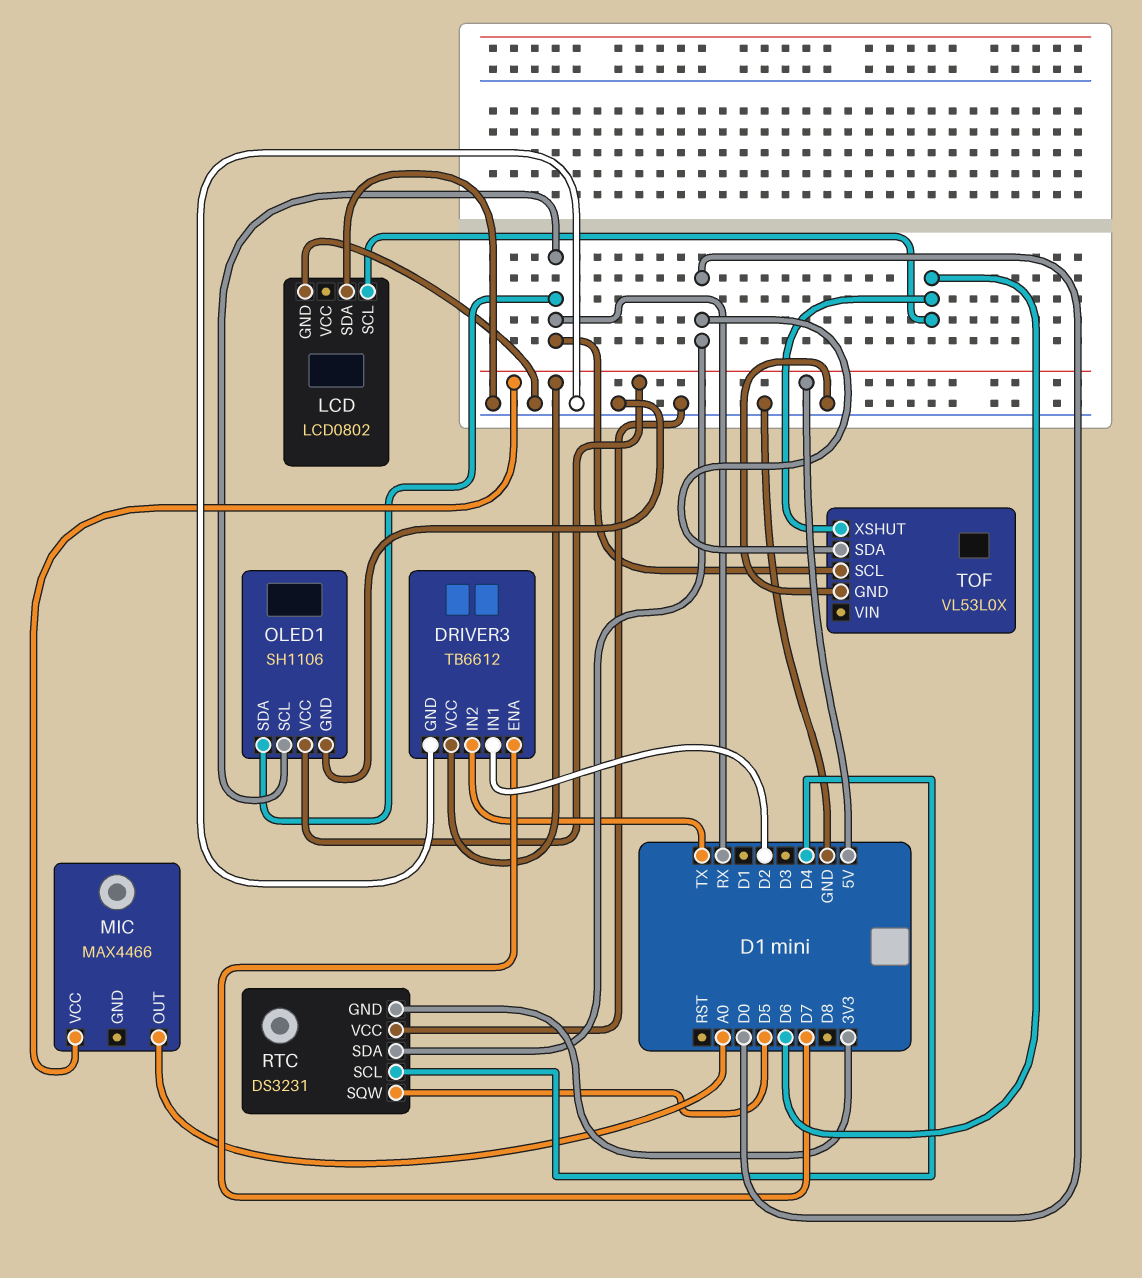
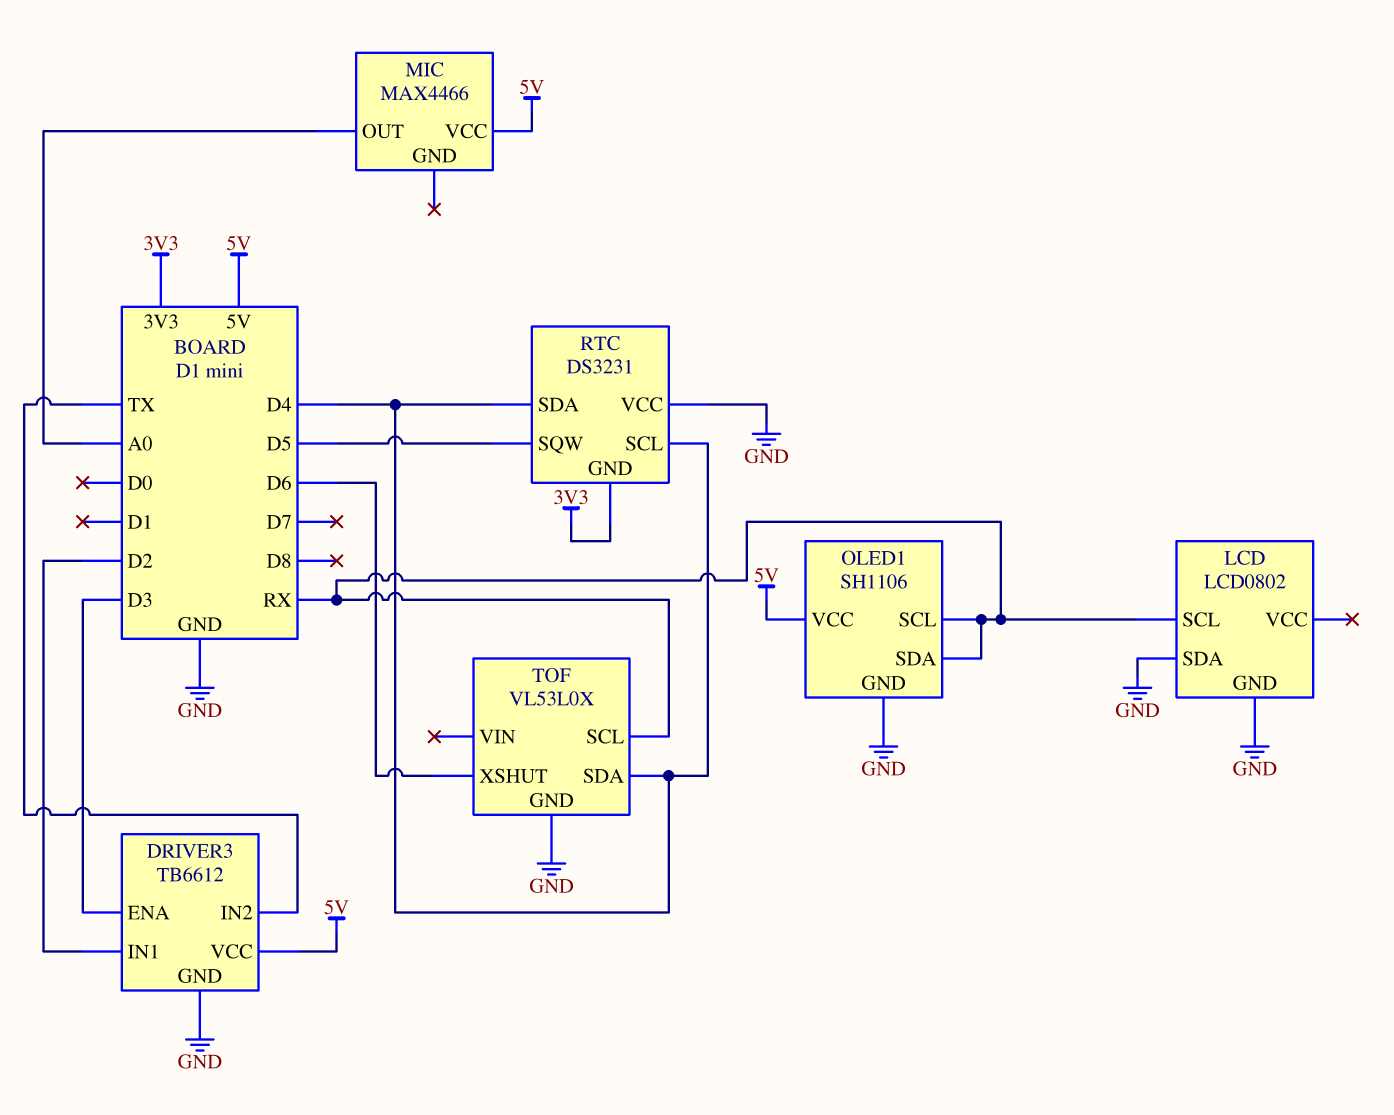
DRIVER3 pin ENA: D7 -> D3
LCD pin SCL: D6 -> RX
RTC pin SDA: D0 -> D4
TOF pin SDA: D0 -> D4

